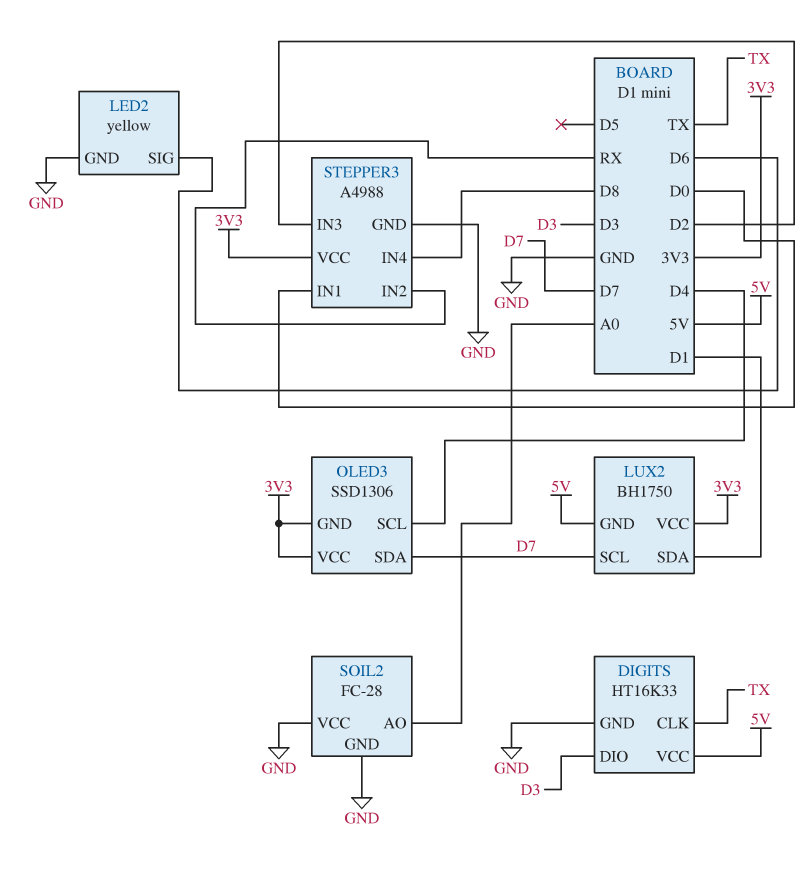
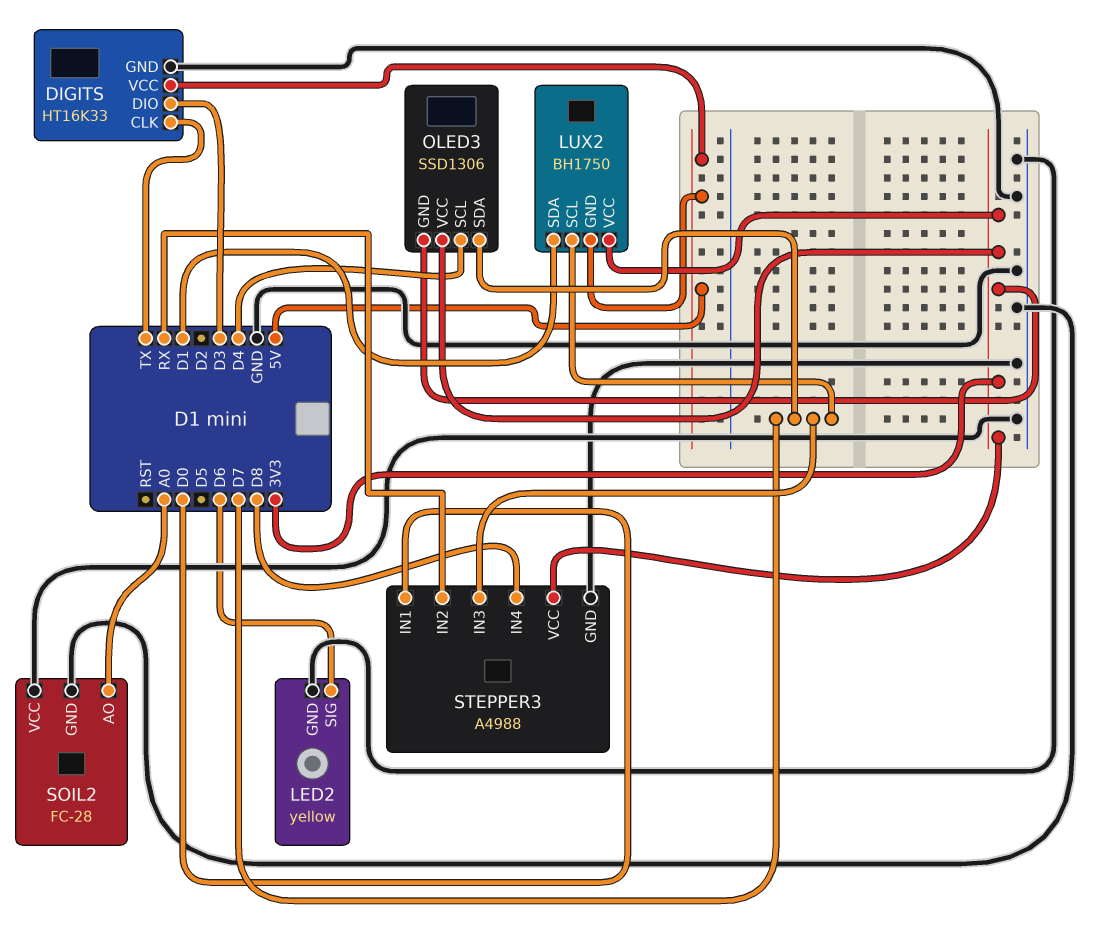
STEPPER3 pin IN3: D2 -> D7

